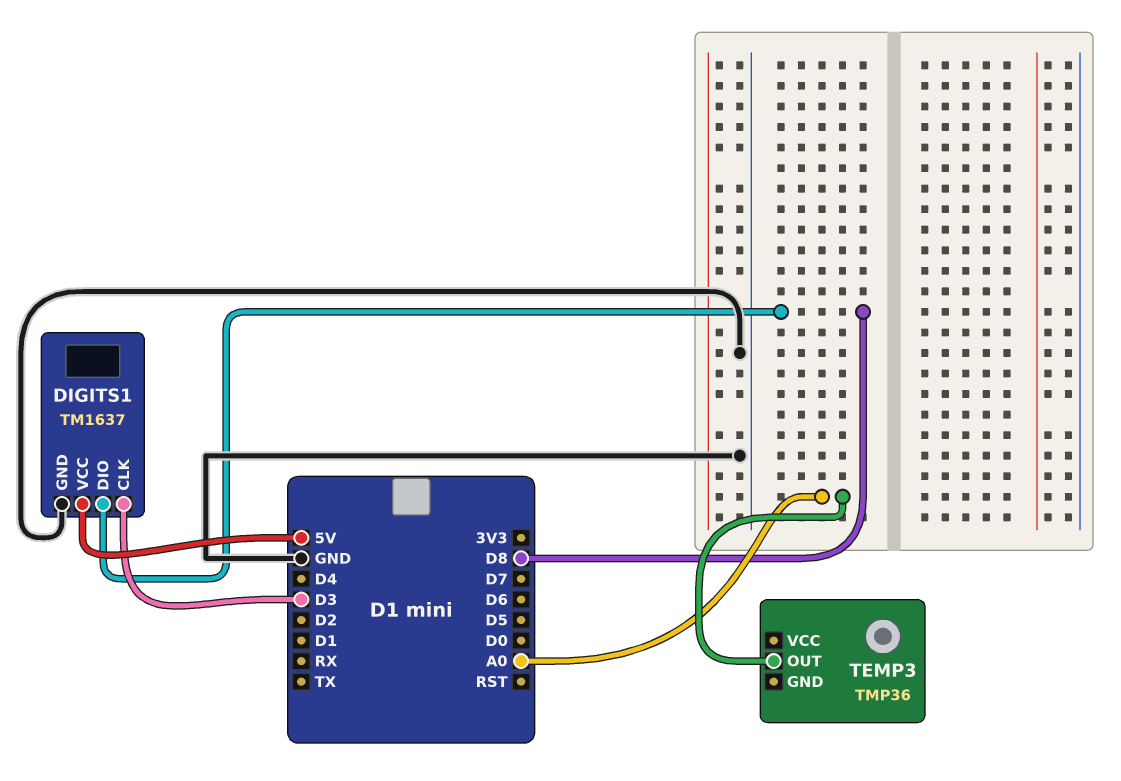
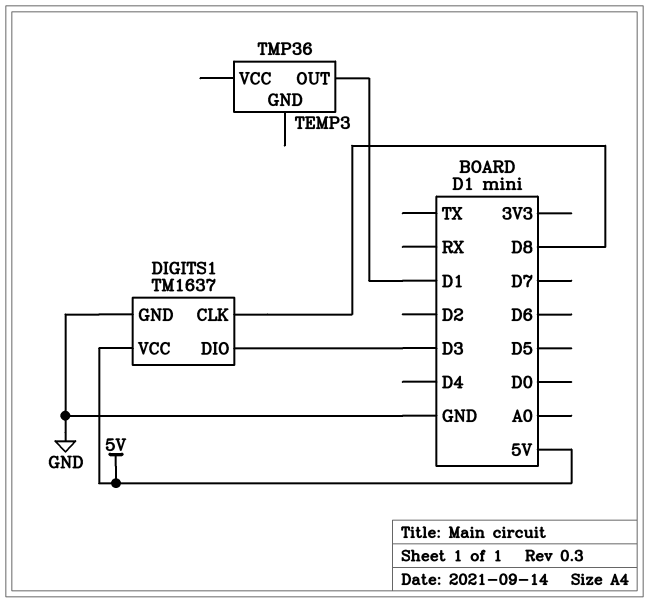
DIGITS1 pin CLK: D3 -> D8
DIGITS1 pin DIO: D8 -> D3
TEMP3 pin OUT: A0 -> D1

